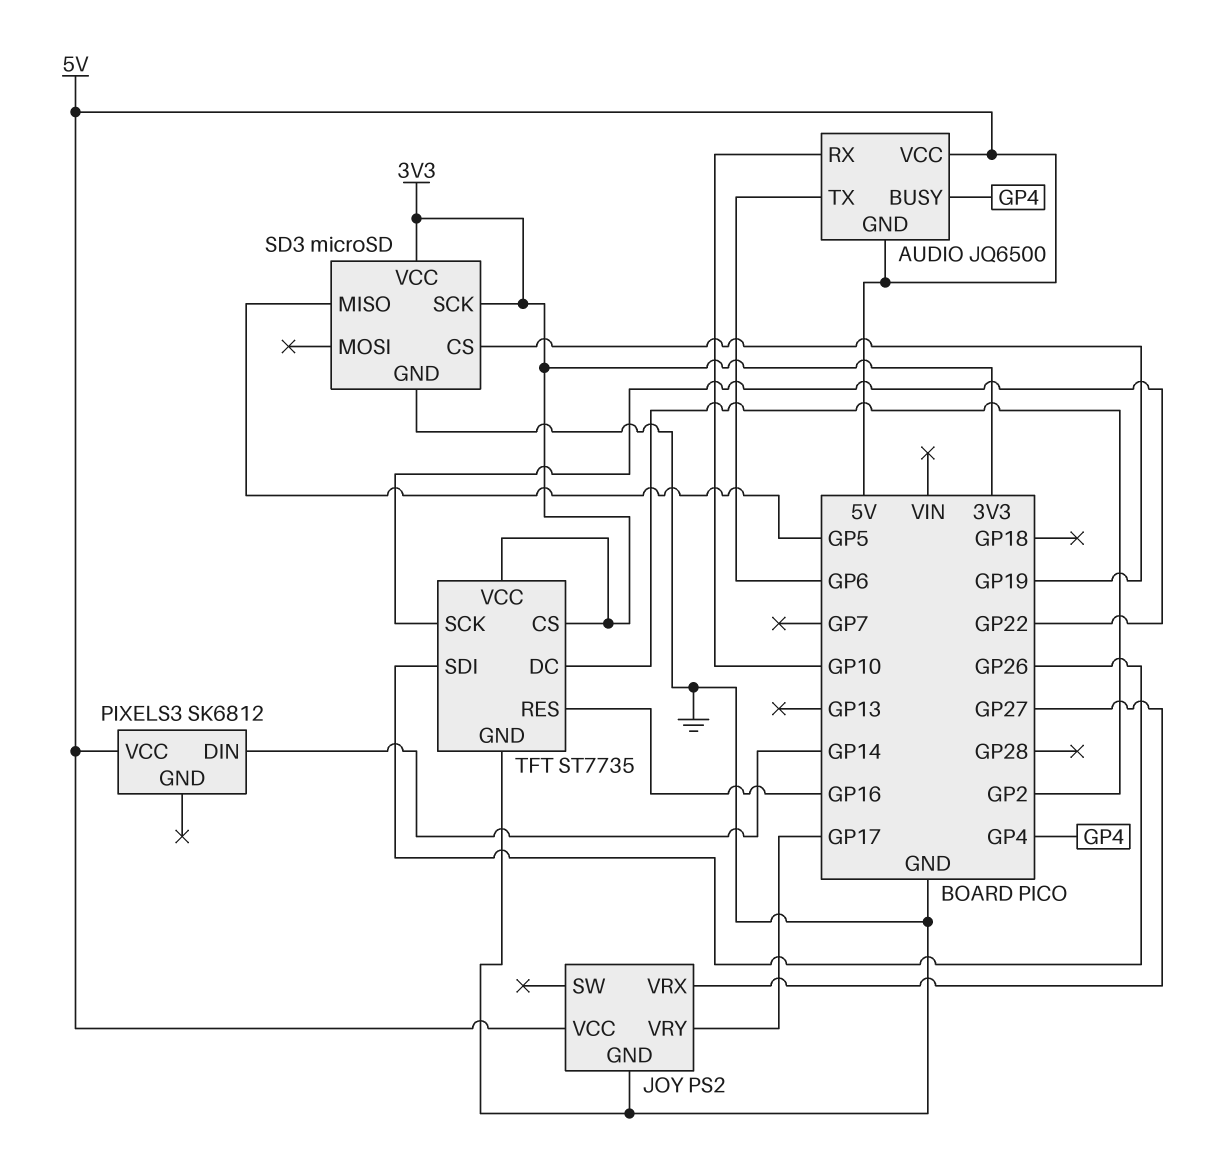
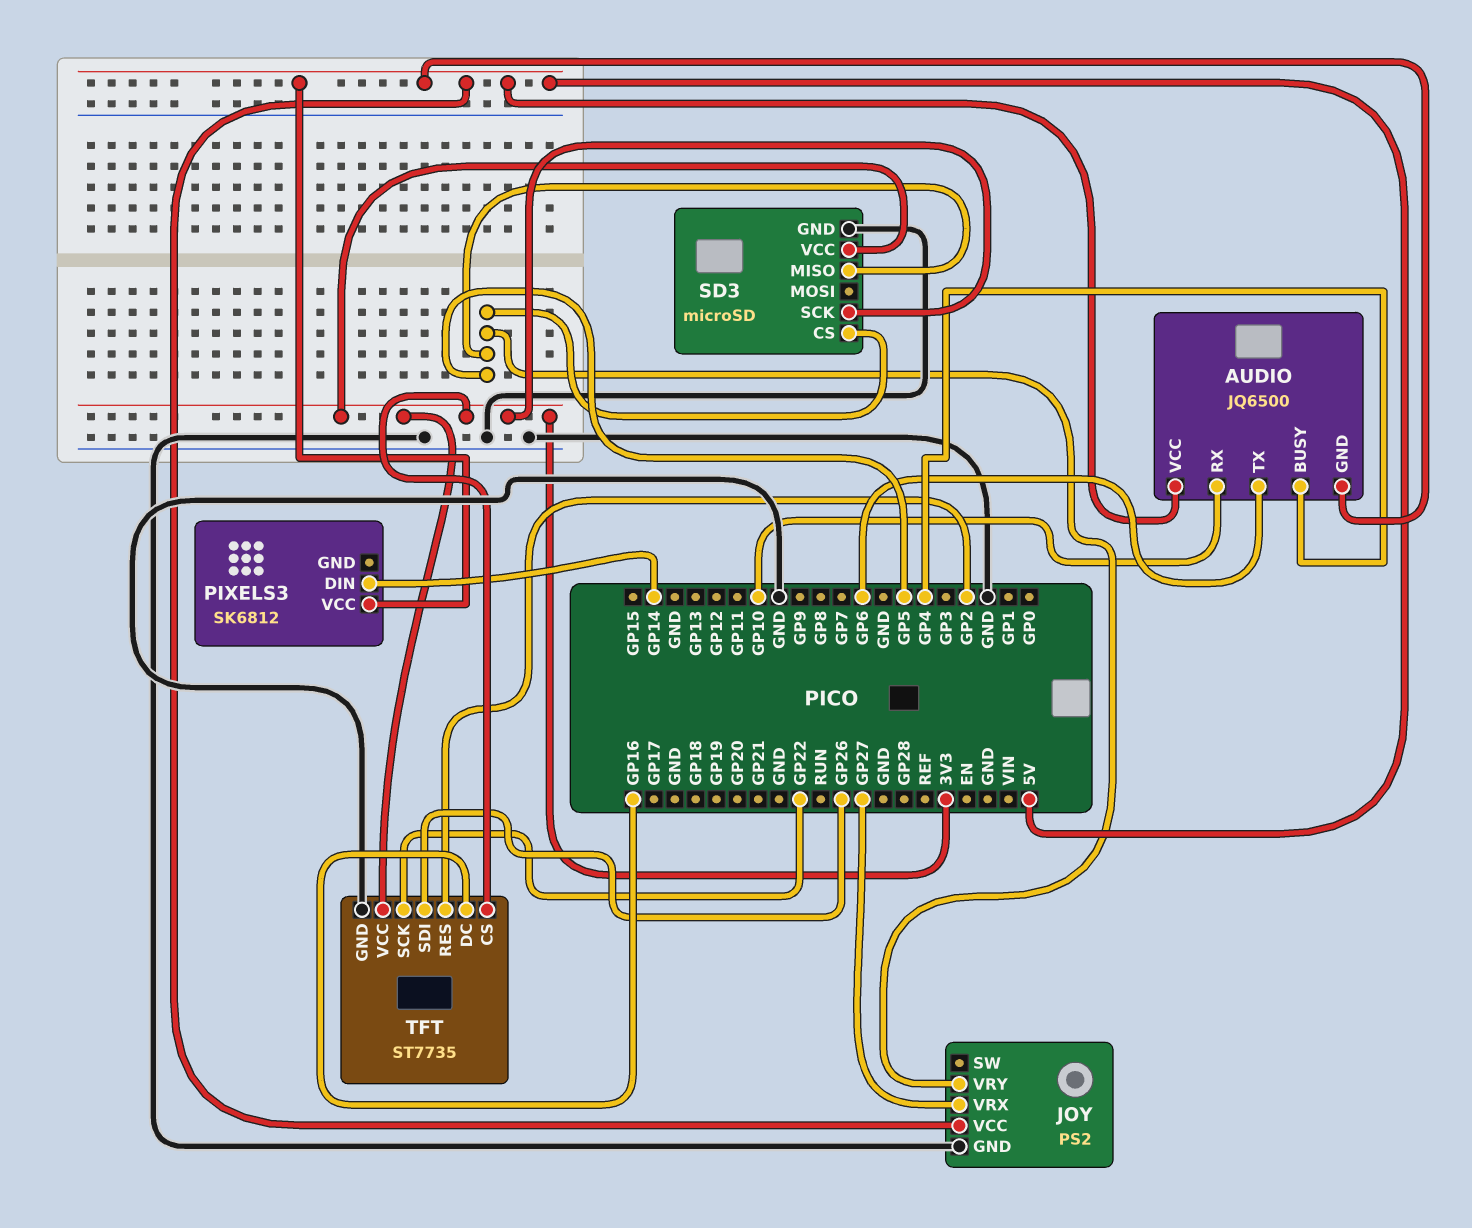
JOY pin VRY: GP17 -> GP5
SD3 pin CS: GP19 -> GP5
TFT pin DC: GP2 -> GP16
TFT pin RES: GP16 -> GP2

